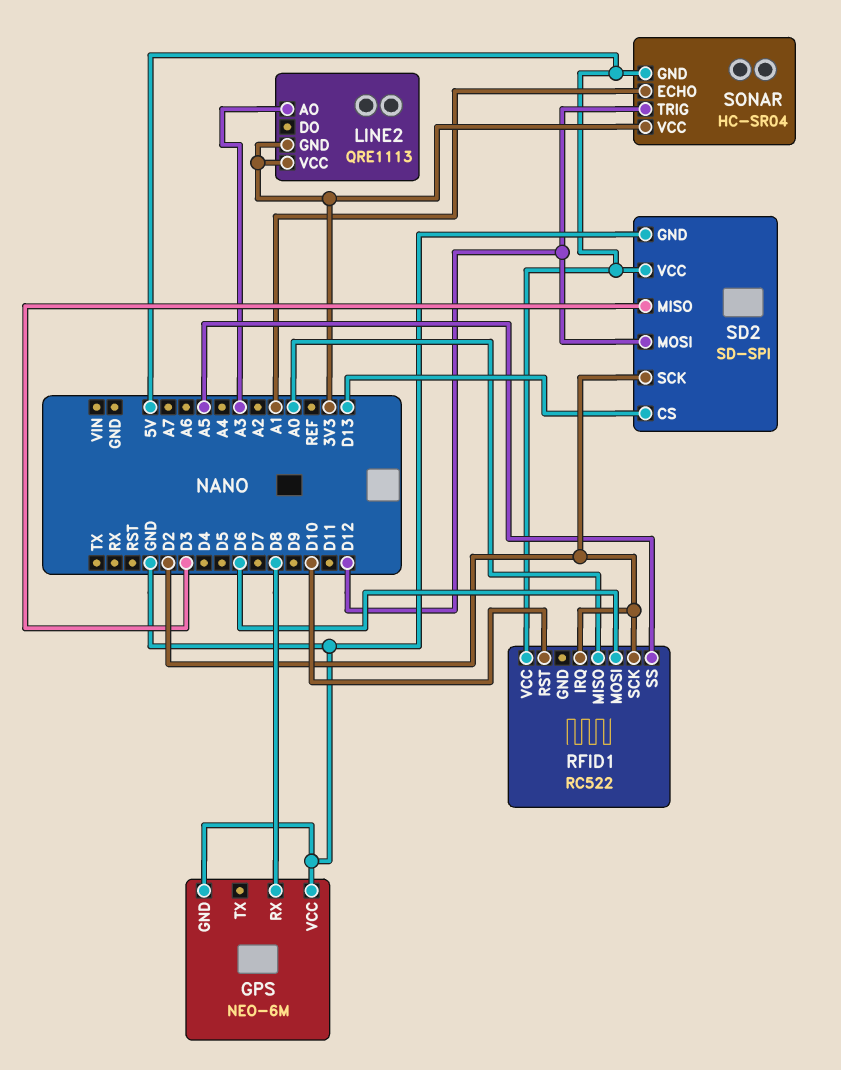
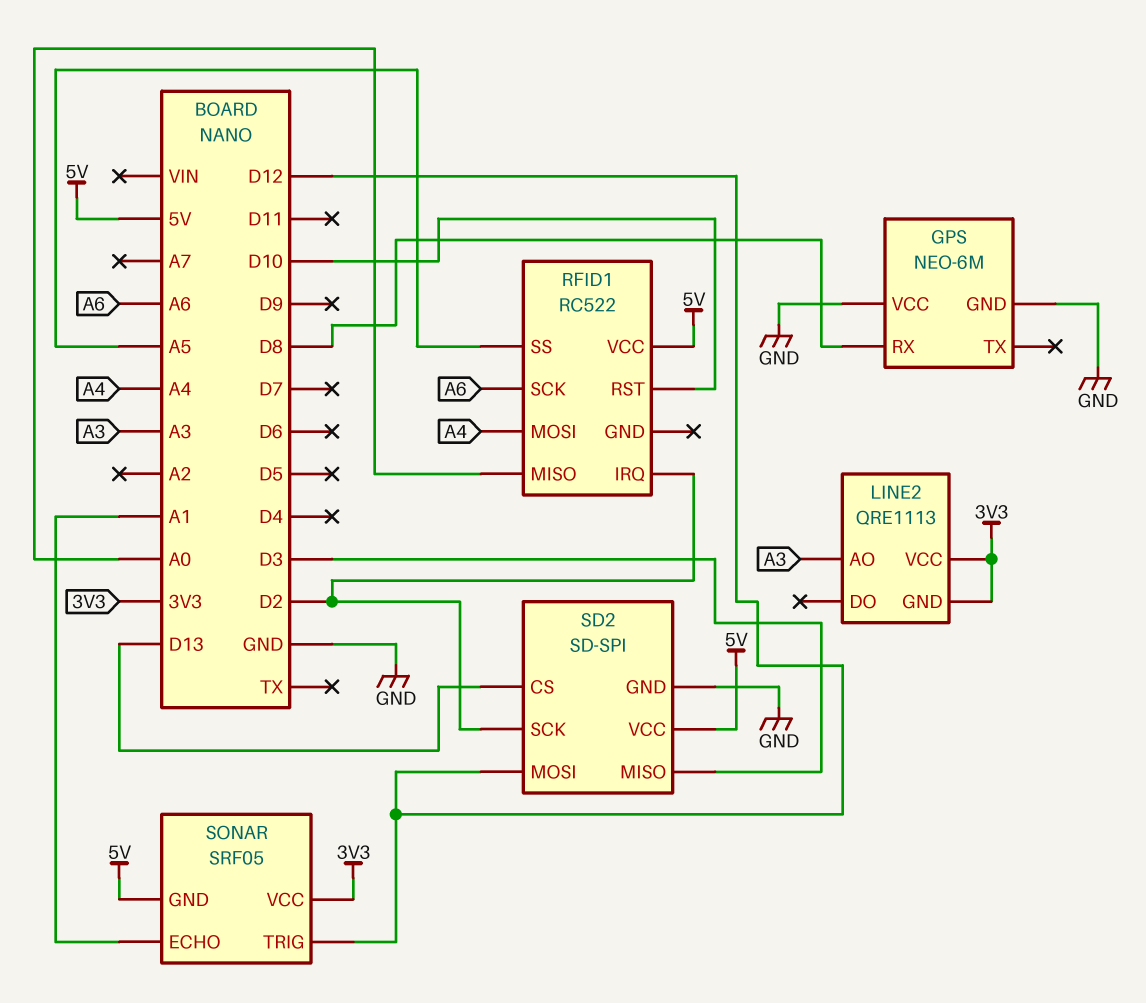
RFID1 pin MOSI: D6 -> A4
RFID1 pin SCK: D2 -> A6
SONAR: HC-SR04 -> SRF05

